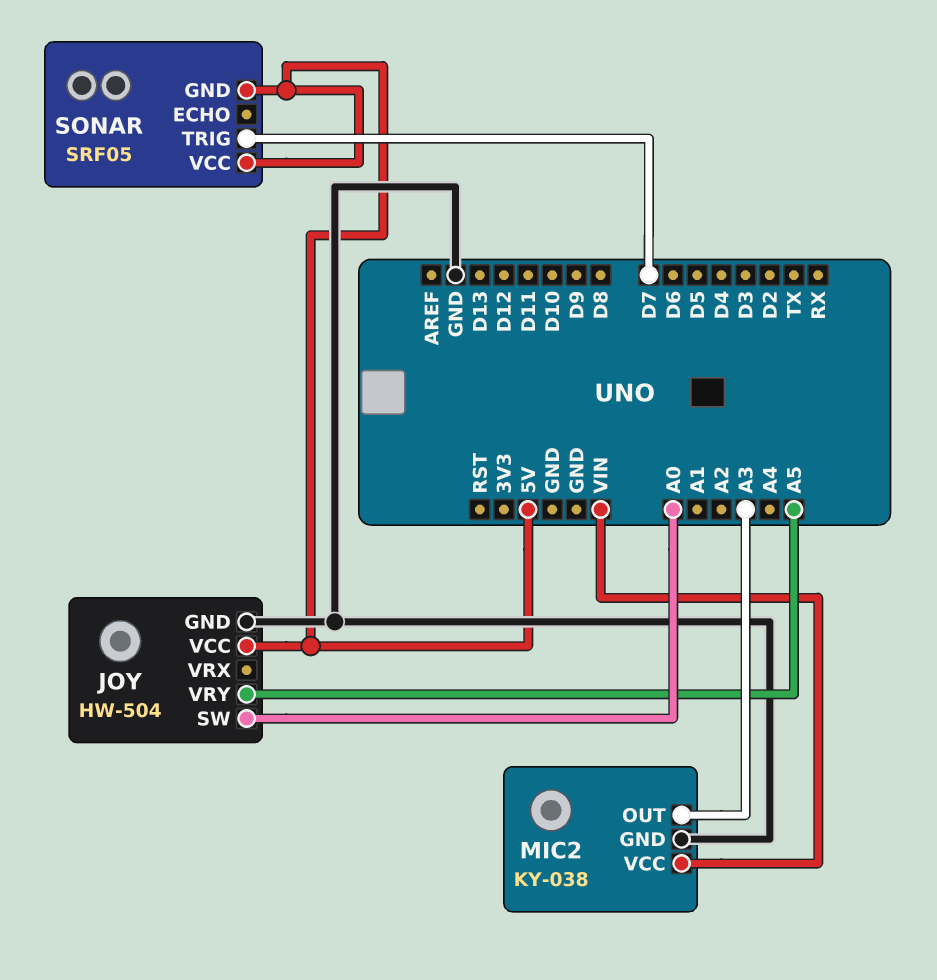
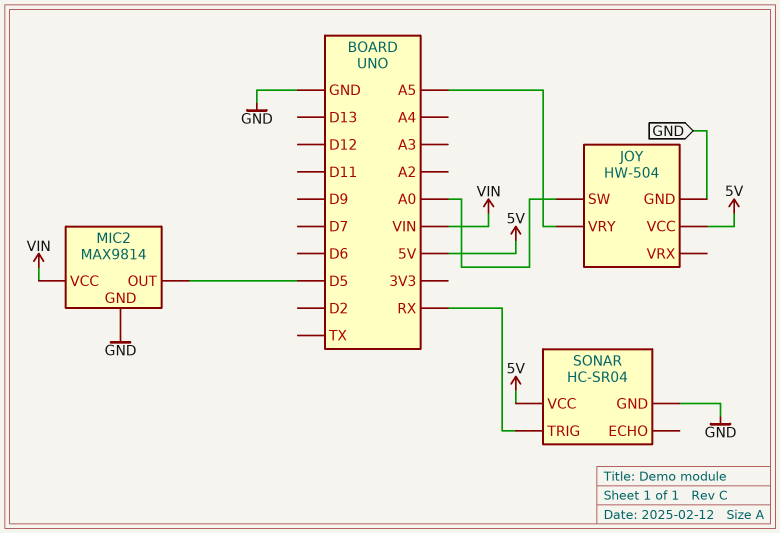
MIC2: KY-038 -> MAX9814
MIC2 pin OUT: A3 -> D5
SONAR: SRF05 -> HC-SR04
SONAR pin GND: 5V -> GND
SONAR pin TRIG: D7 -> RX

